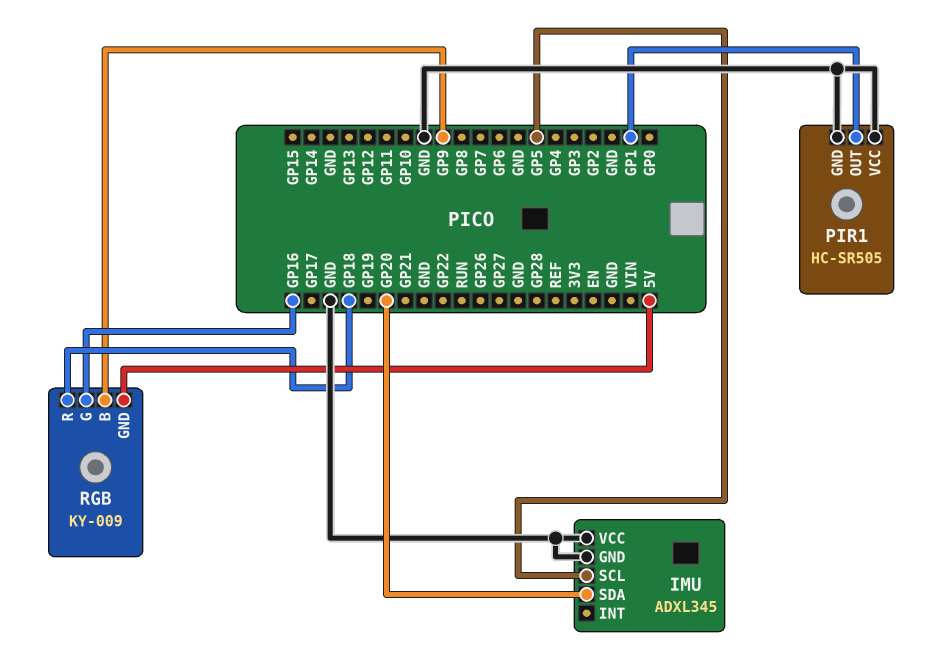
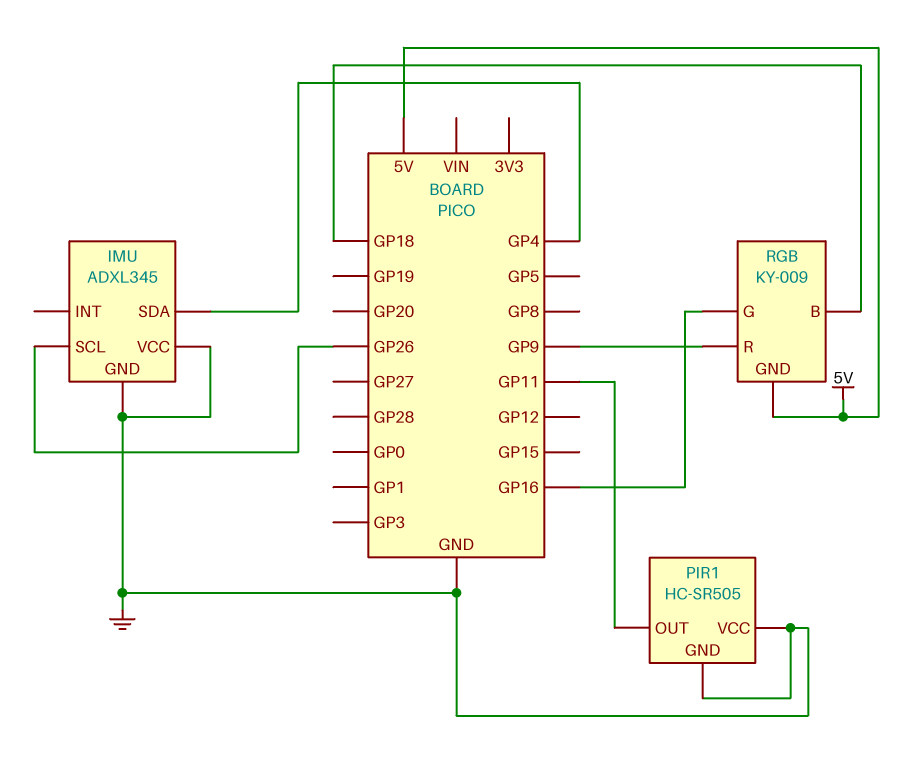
IMU pin SCL: GP5 -> GP26
IMU pin SDA: GP20 -> GP4
PIR1 pin OUT: GP1 -> GP11
RGB pin B: GP9 -> GP18
RGB pin R: GP18 -> GP9

